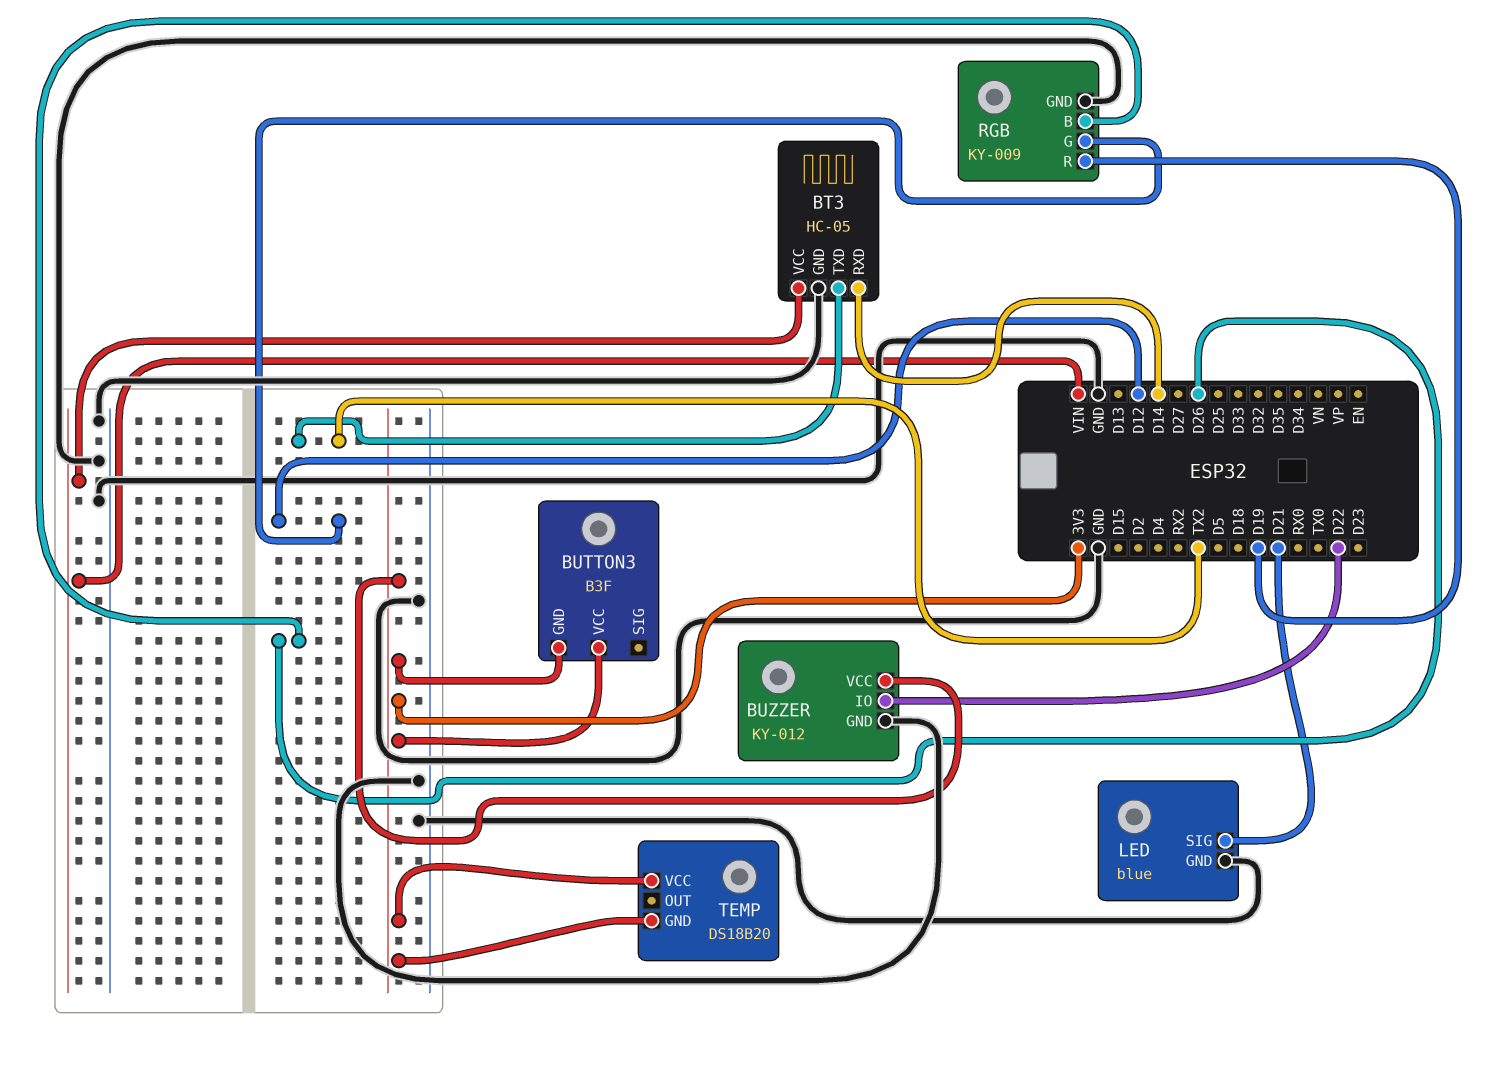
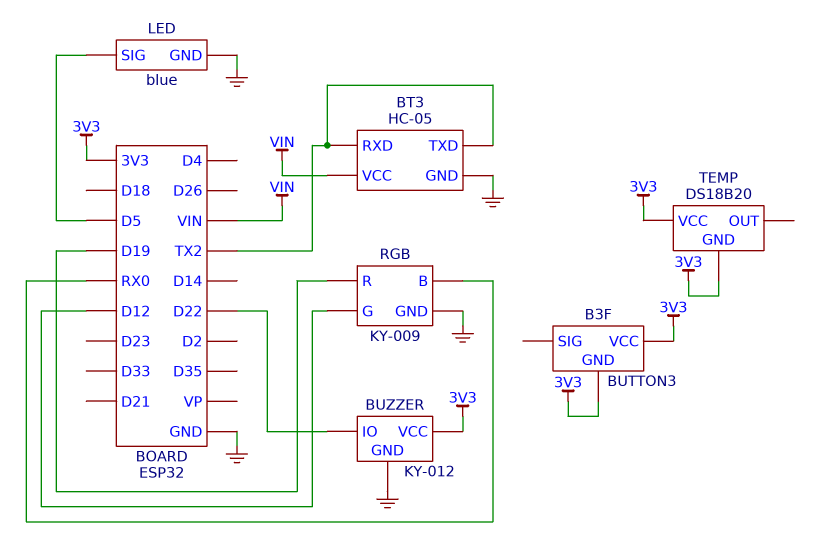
BT3 pin RXD: D14 -> TX2
LED pin SIG: D21 -> D5
RGB pin B: D26 -> RX0

